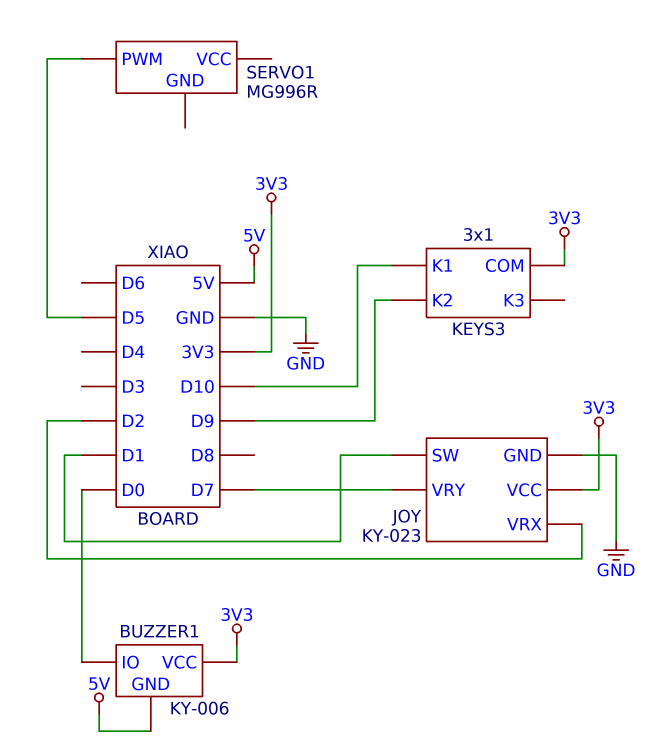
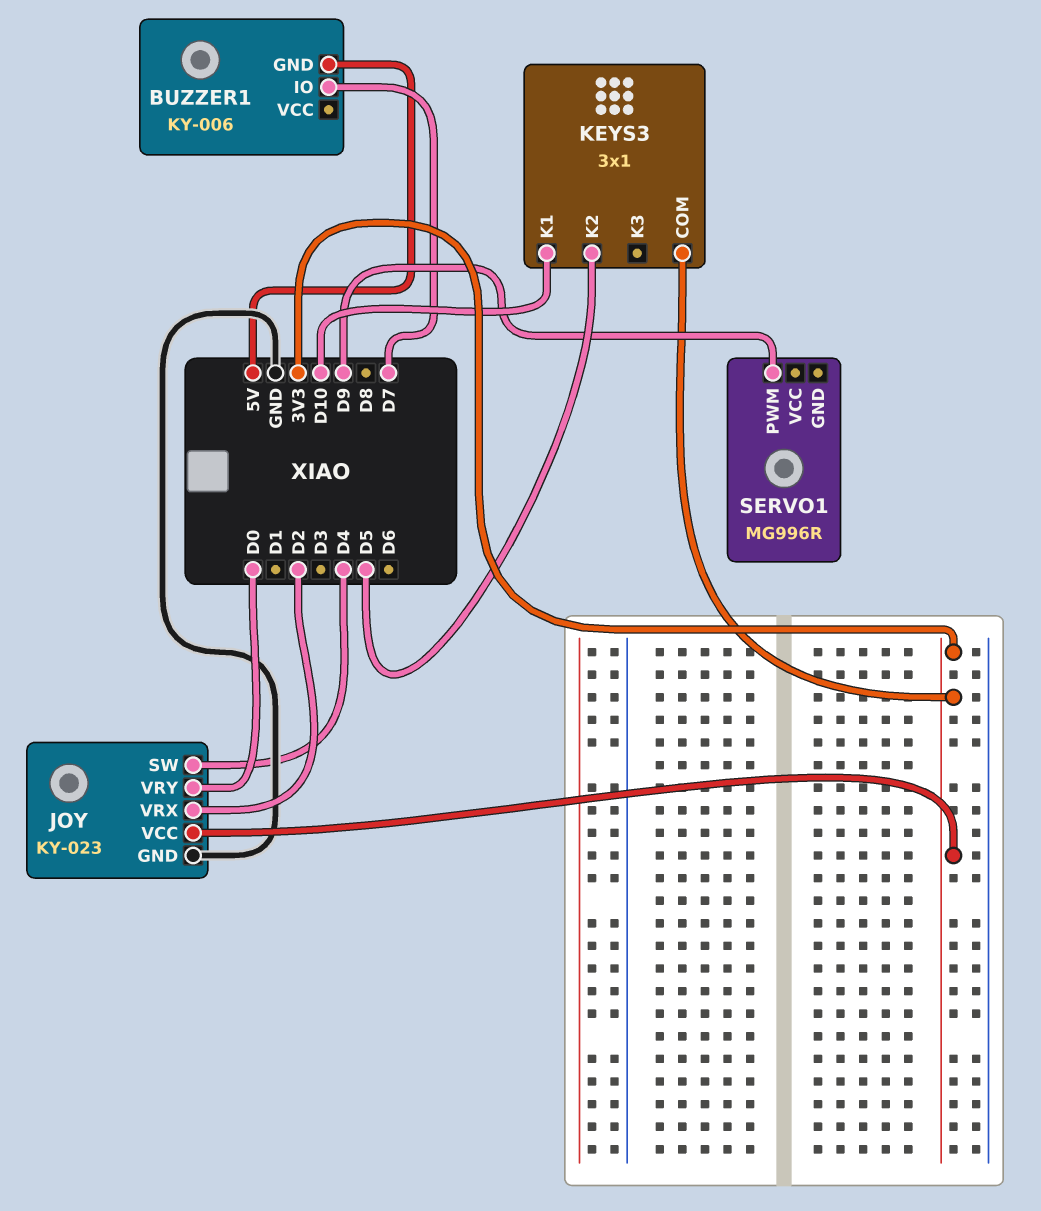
BUZZER1 pin IO: D0 -> D7
BUZZER1 pin VCC: 3V3 -> none
JOY pin SW: D1 -> D4
JOY pin VRY: D7 -> D0
KEYS3 pin K2: D9 -> D5
SERVO1 pin PWM: D5 -> D9

